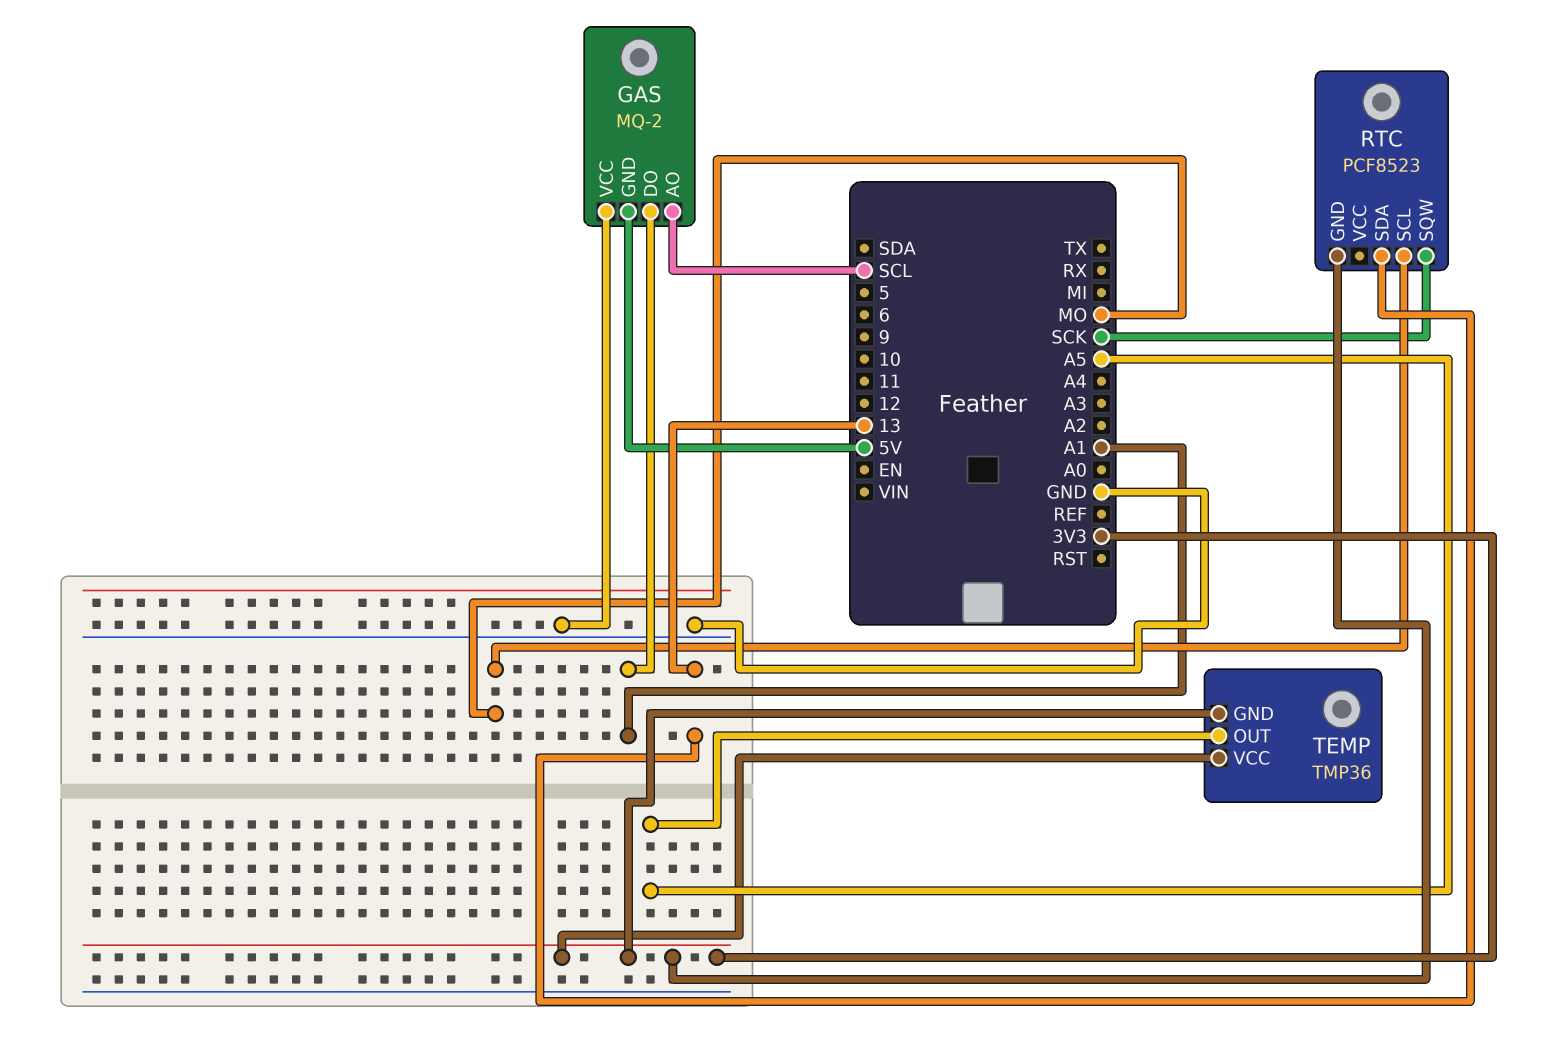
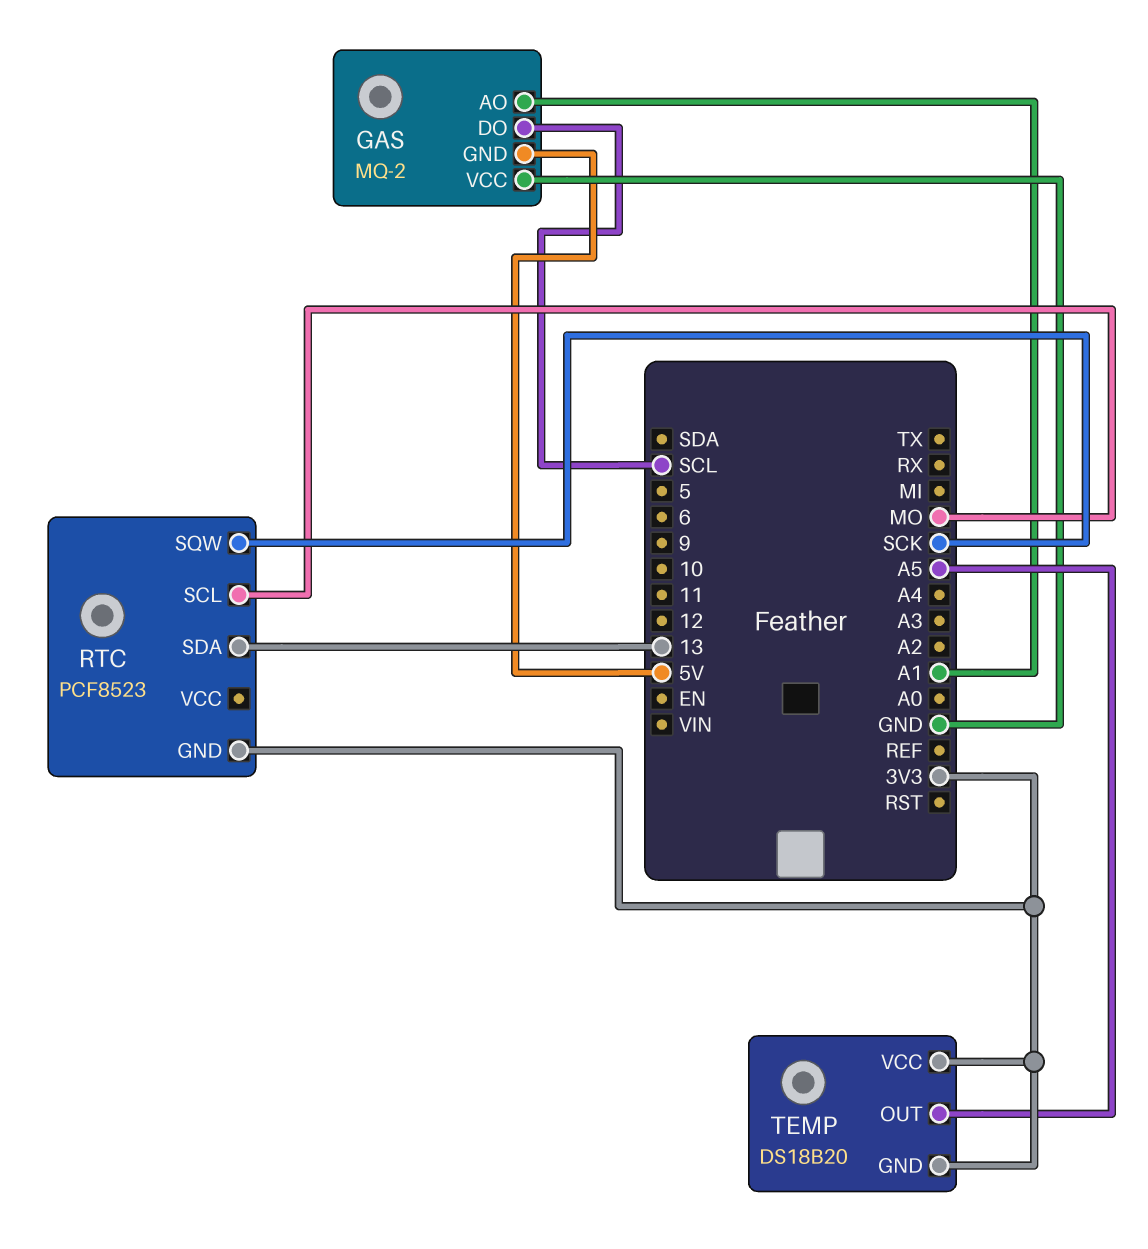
GAS pin AO: SCL -> A1
GAS pin DO: A1 -> SCL
TEMP: TMP36 -> DS18B20

